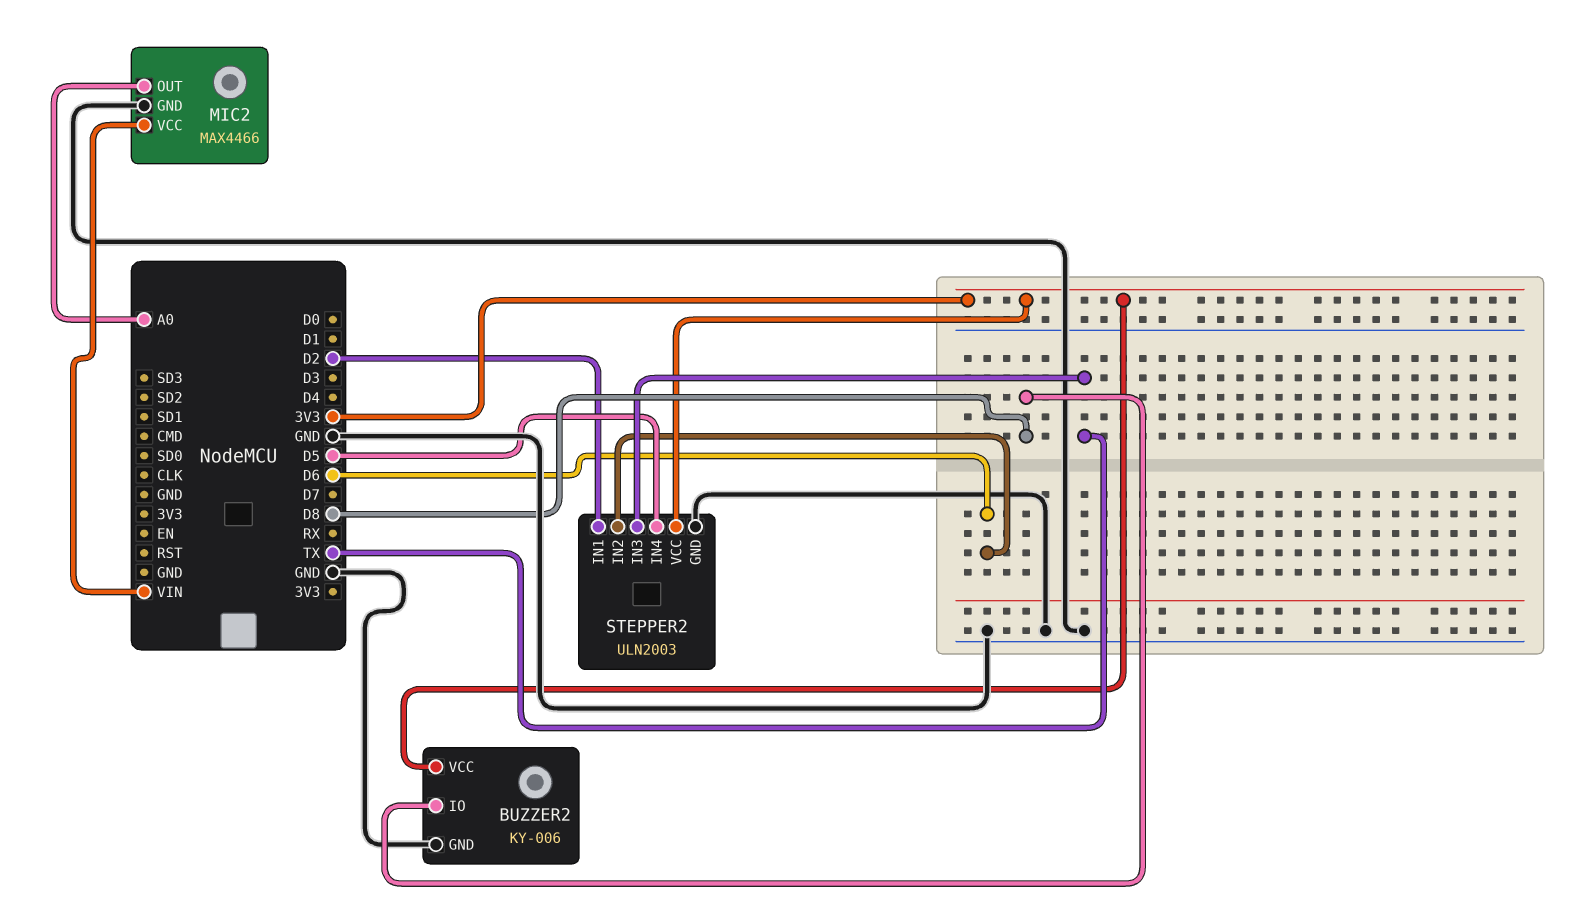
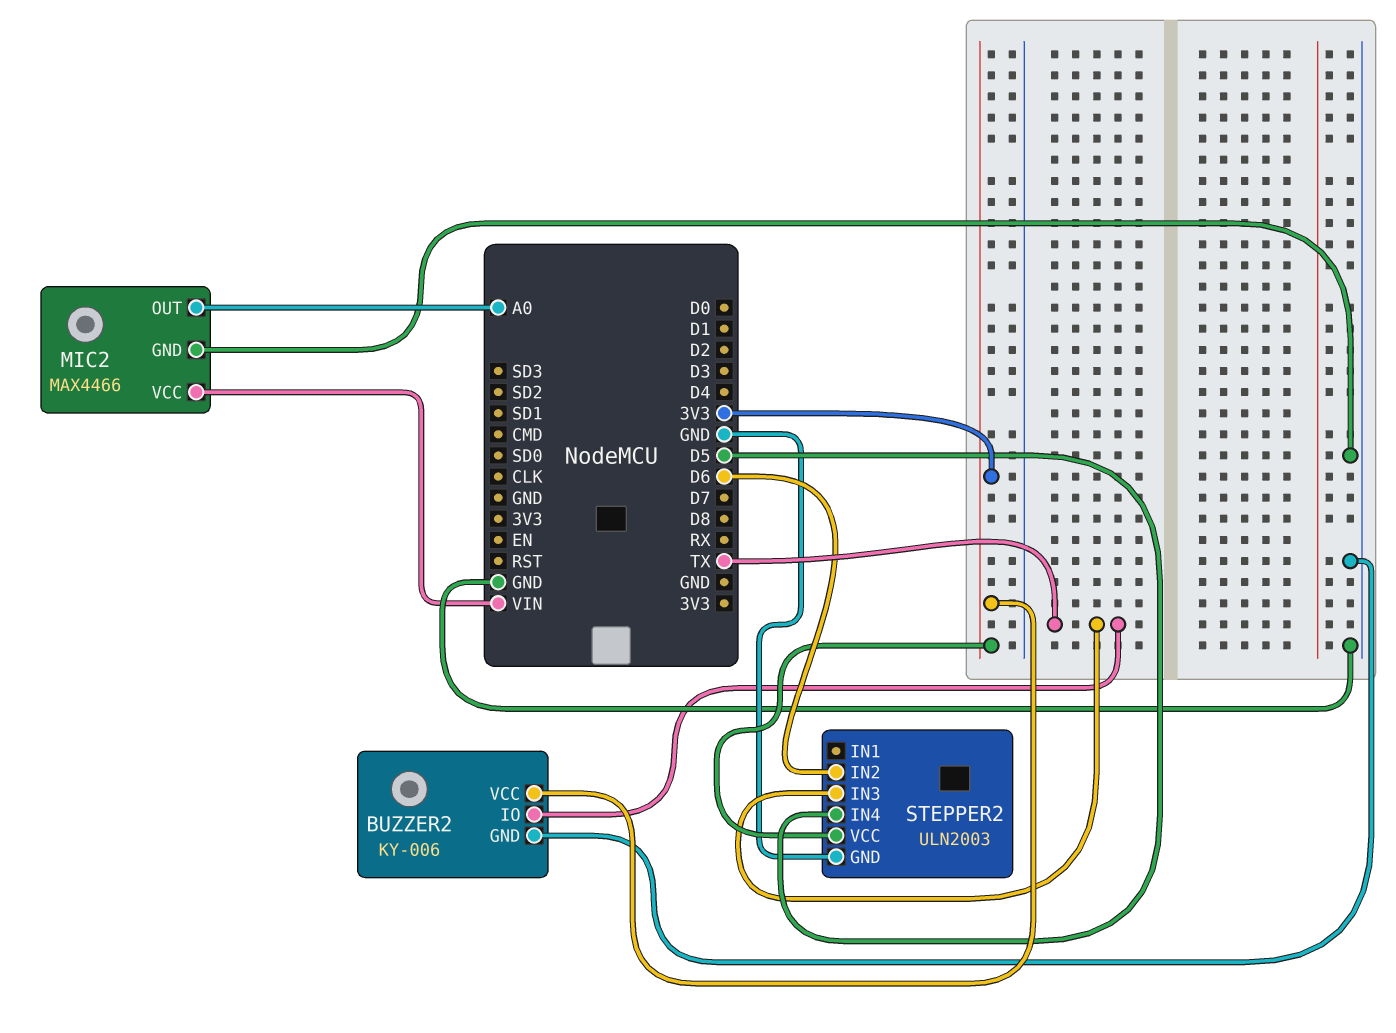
BUZZER2 pin IO: D8 -> TX
STEPPER2 pin IN1: D2 -> none

